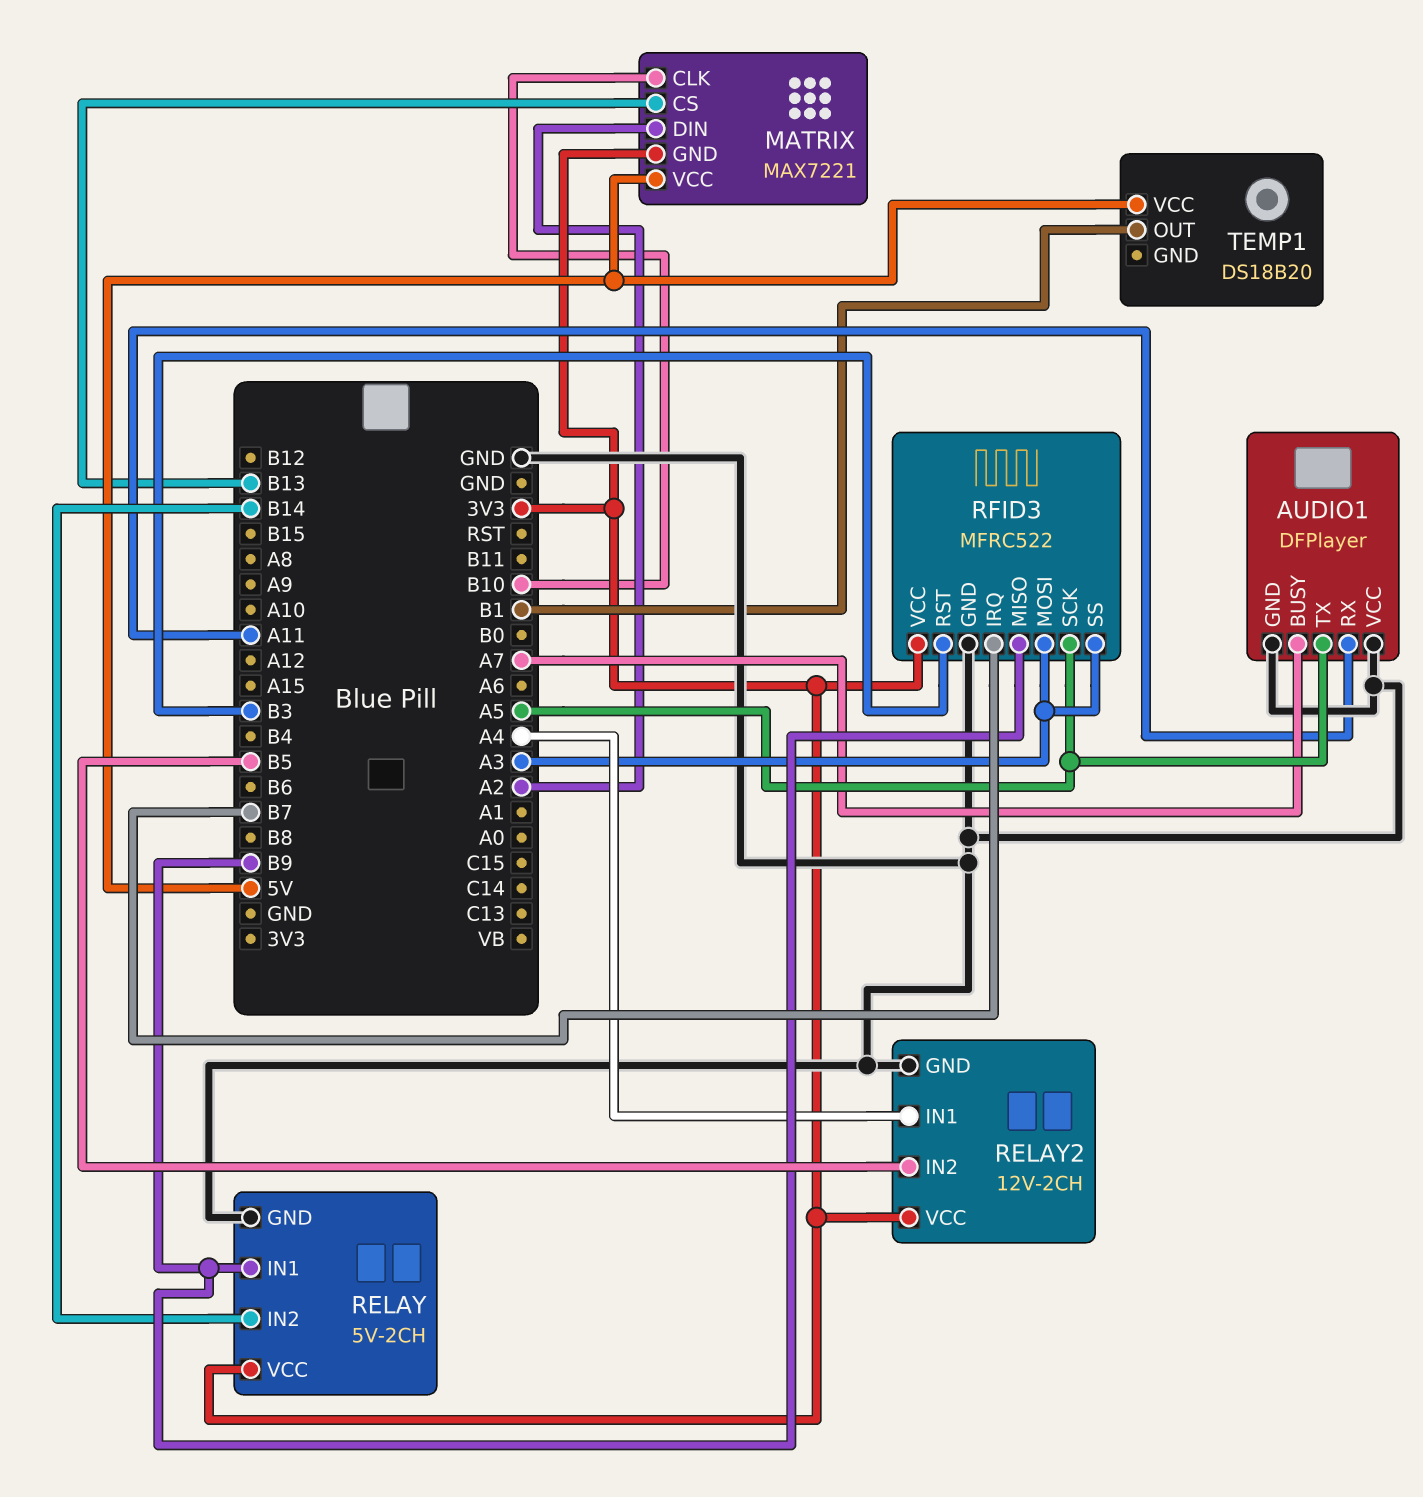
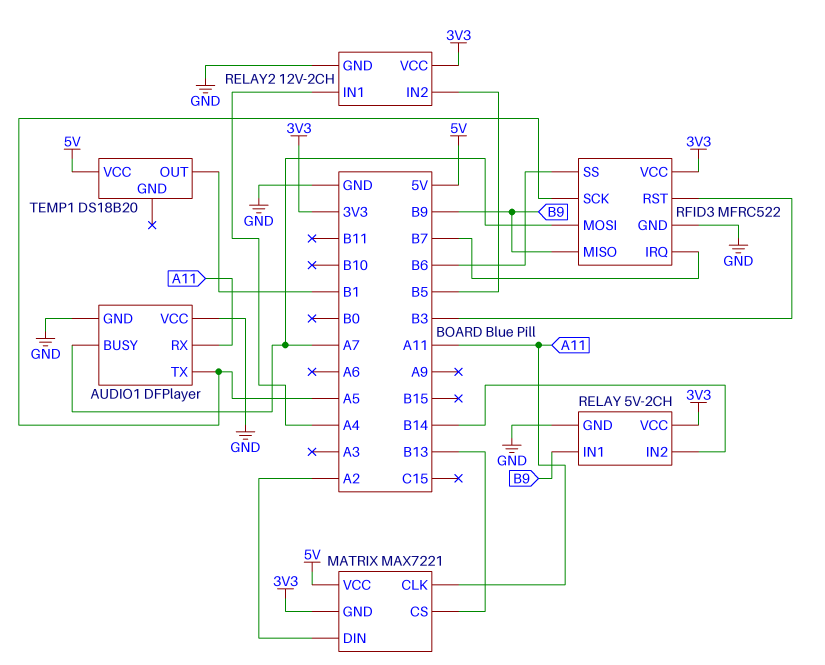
MATRIX pin CLK: B10 -> A11
RFID3 pin MOSI: A3 -> A7
RFID3 pin SS: A3 -> B6

